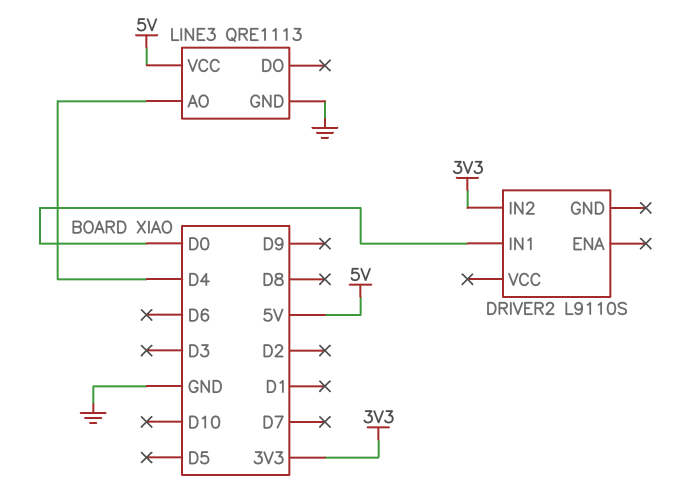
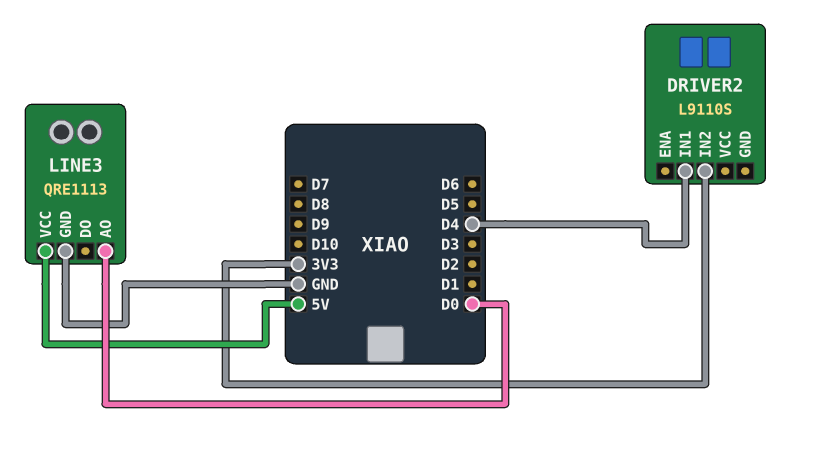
DRIVER2 pin IN1: D0 -> D4
LINE3 pin AO: D4 -> D0

